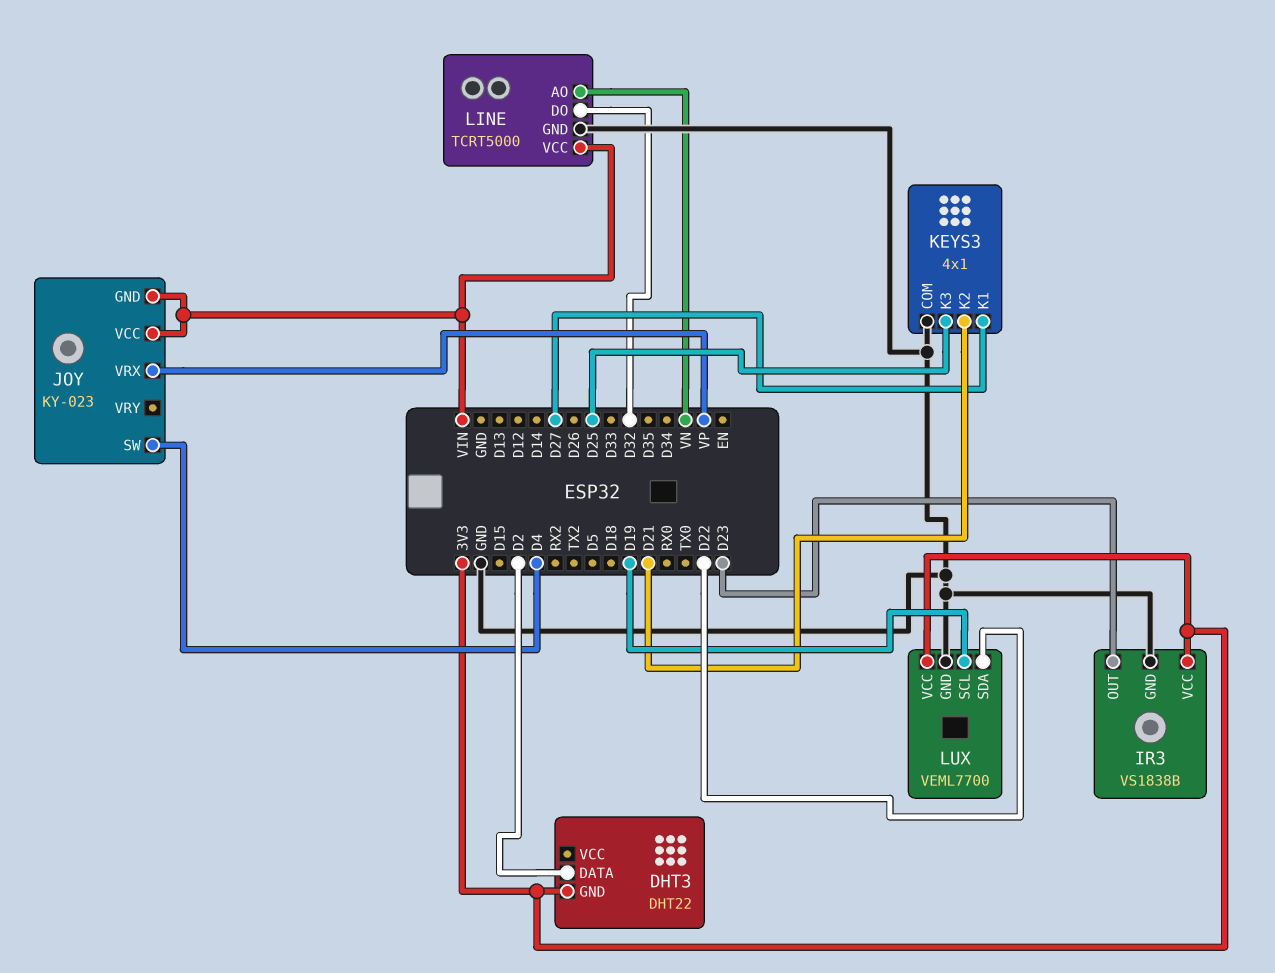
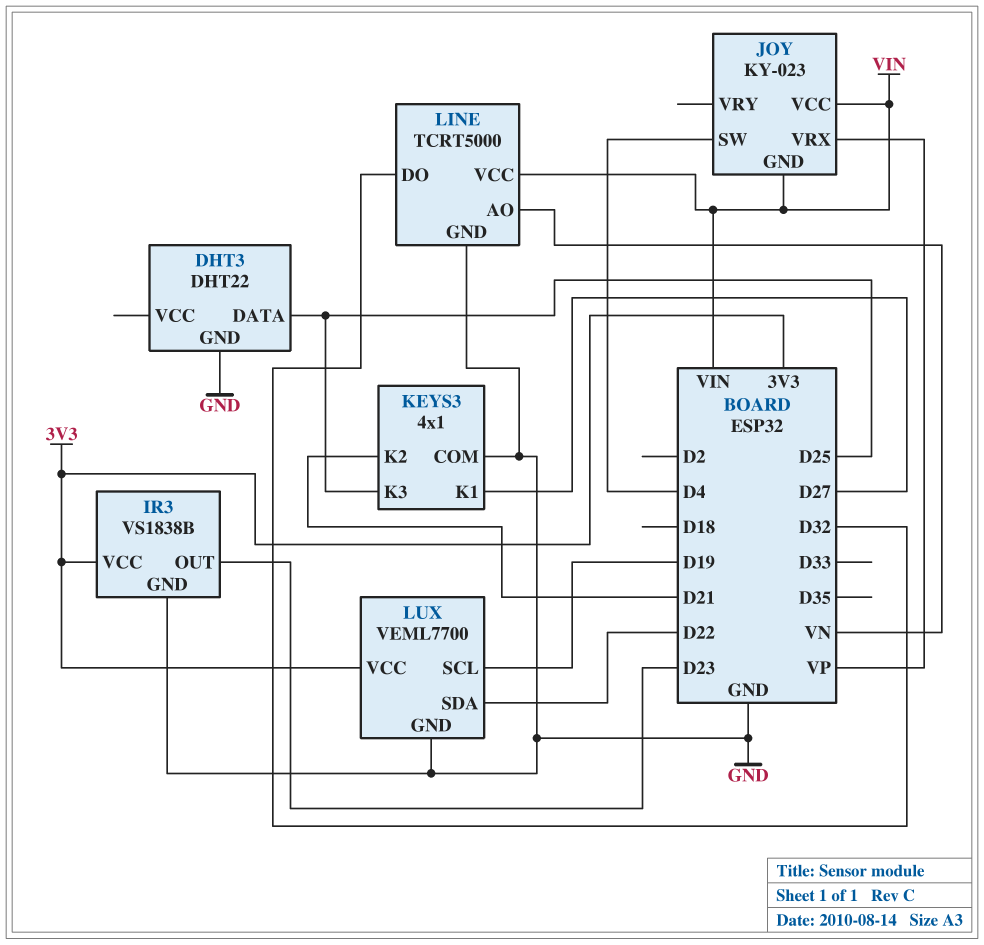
DHT3 pin DATA: D2 -> D25
DHT3 pin GND: 3V3 -> GND

